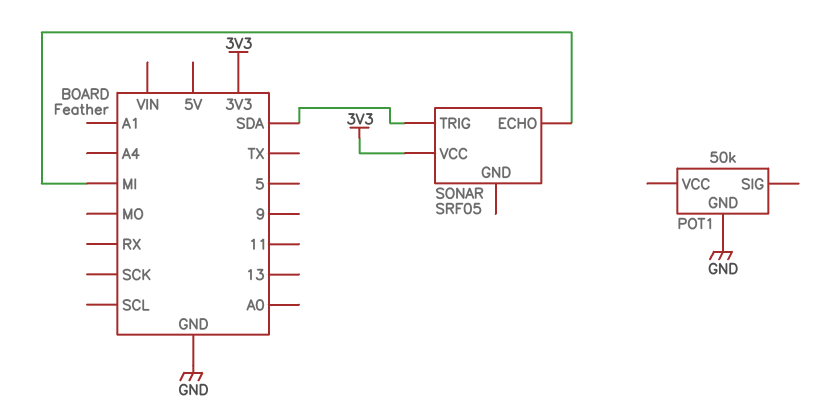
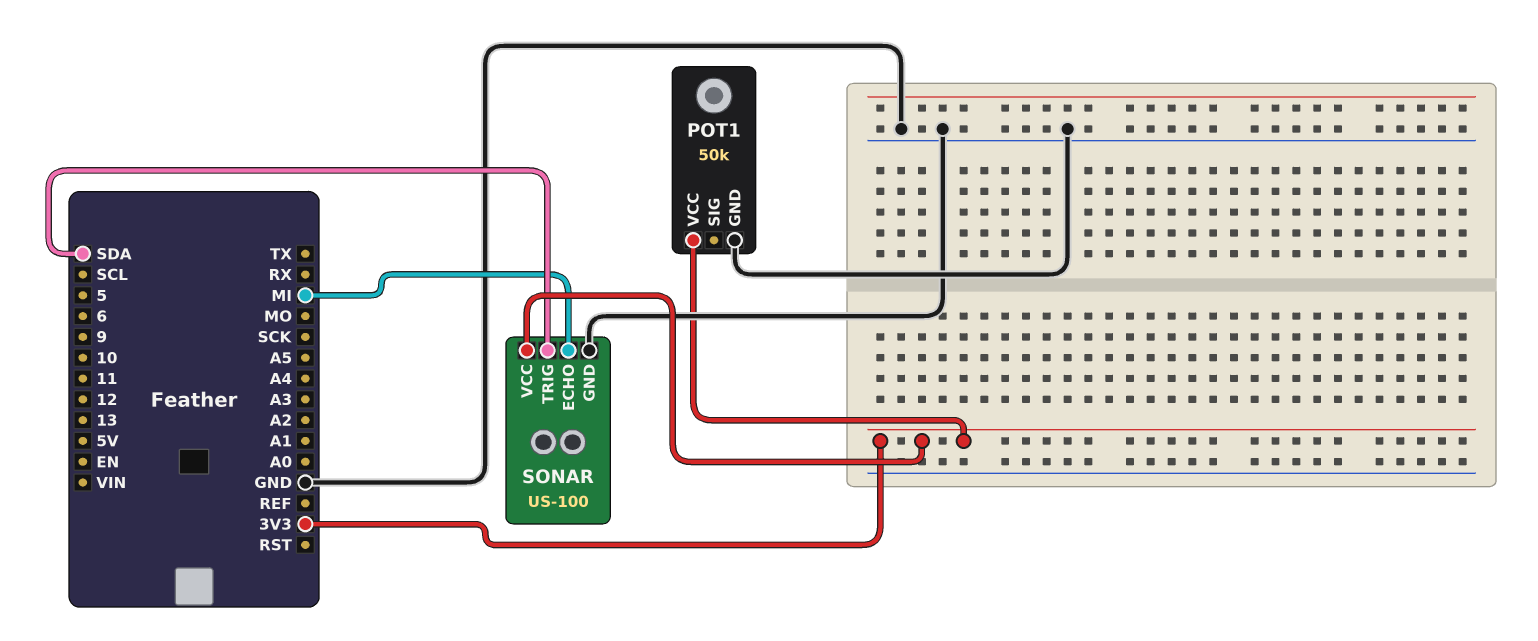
POT1 pin VCC: none -> 3V3
SONAR: SRF05 -> US-100
SONAR pin GND: none -> GND

